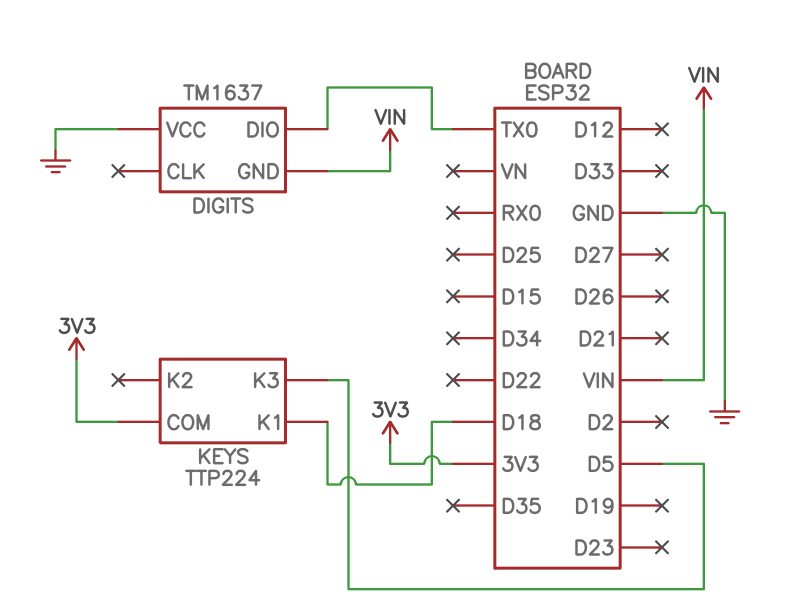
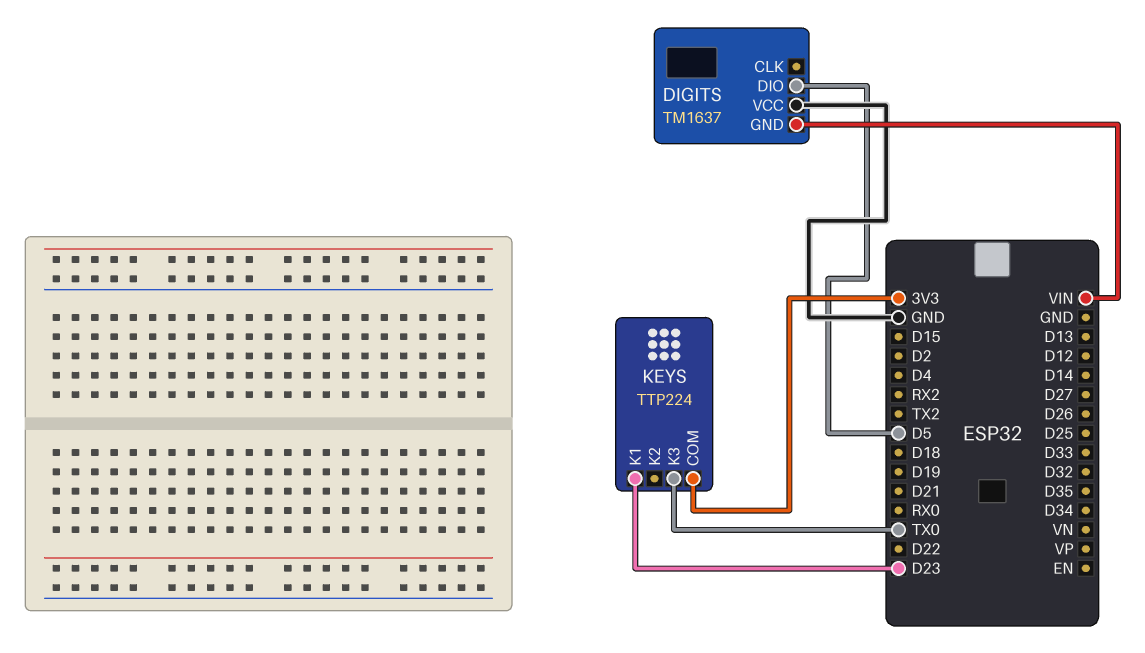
DIGITS pin DIO: TX0 -> D5
KEYS pin K1: D18 -> D23
KEYS pin K3: D5 -> TX0

